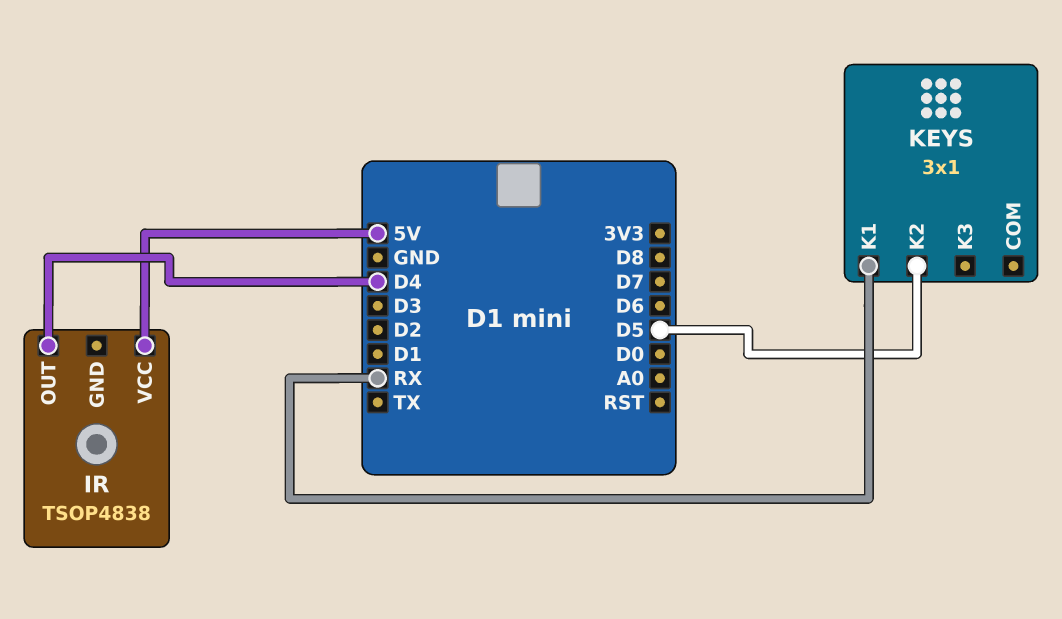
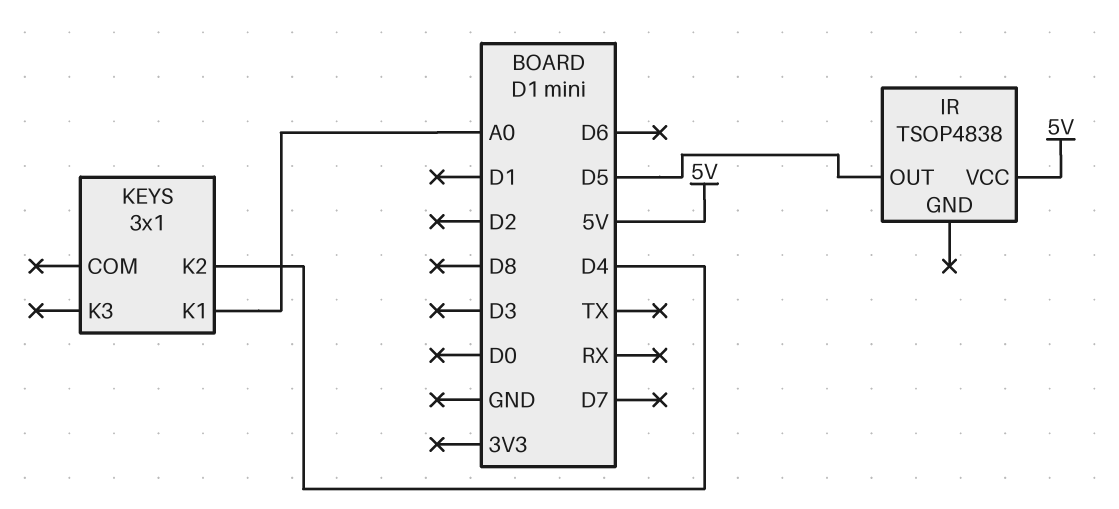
IR pin OUT: D4 -> D5
KEYS pin K1: RX -> A0
KEYS pin K2: D5 -> D4

